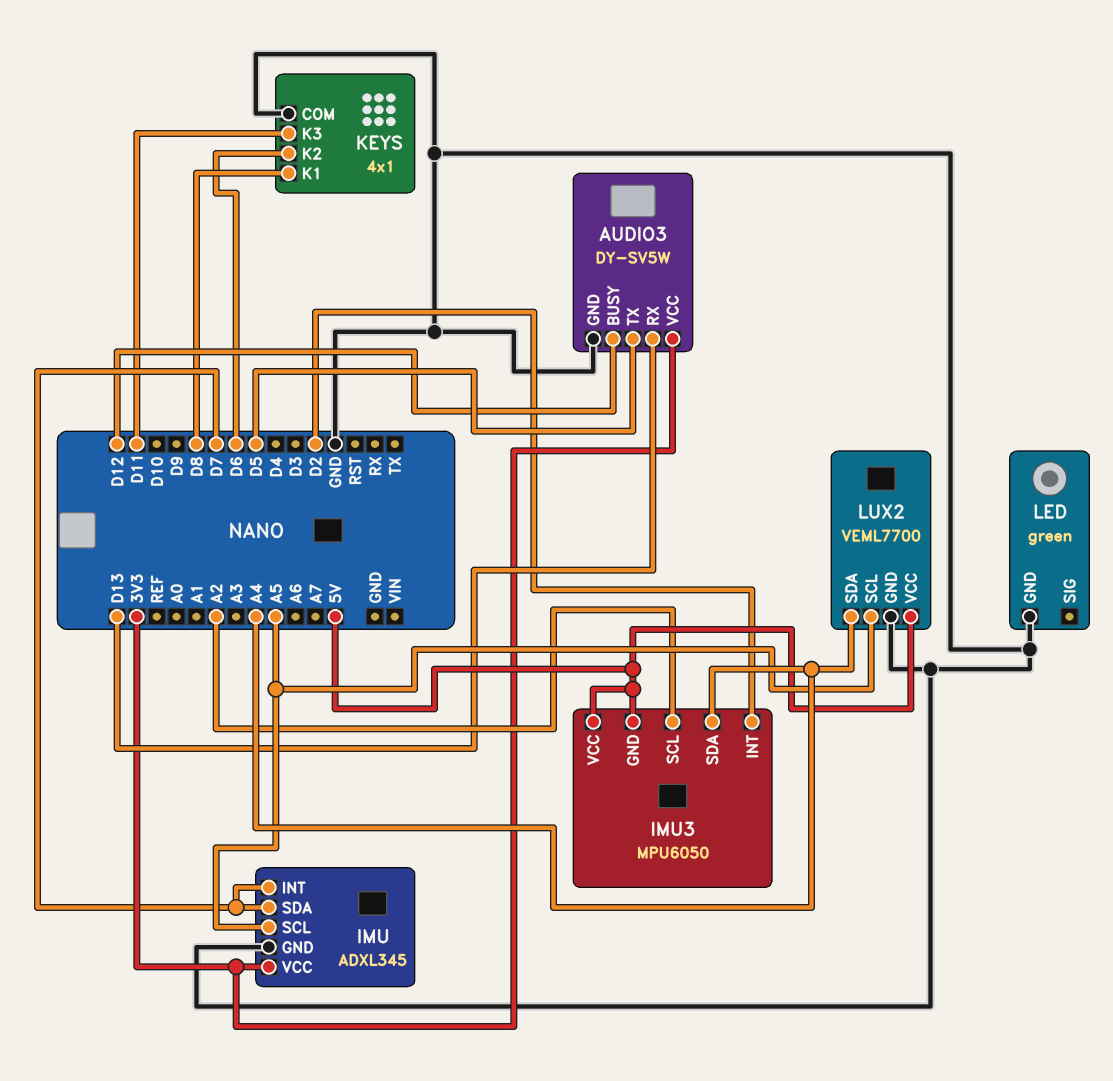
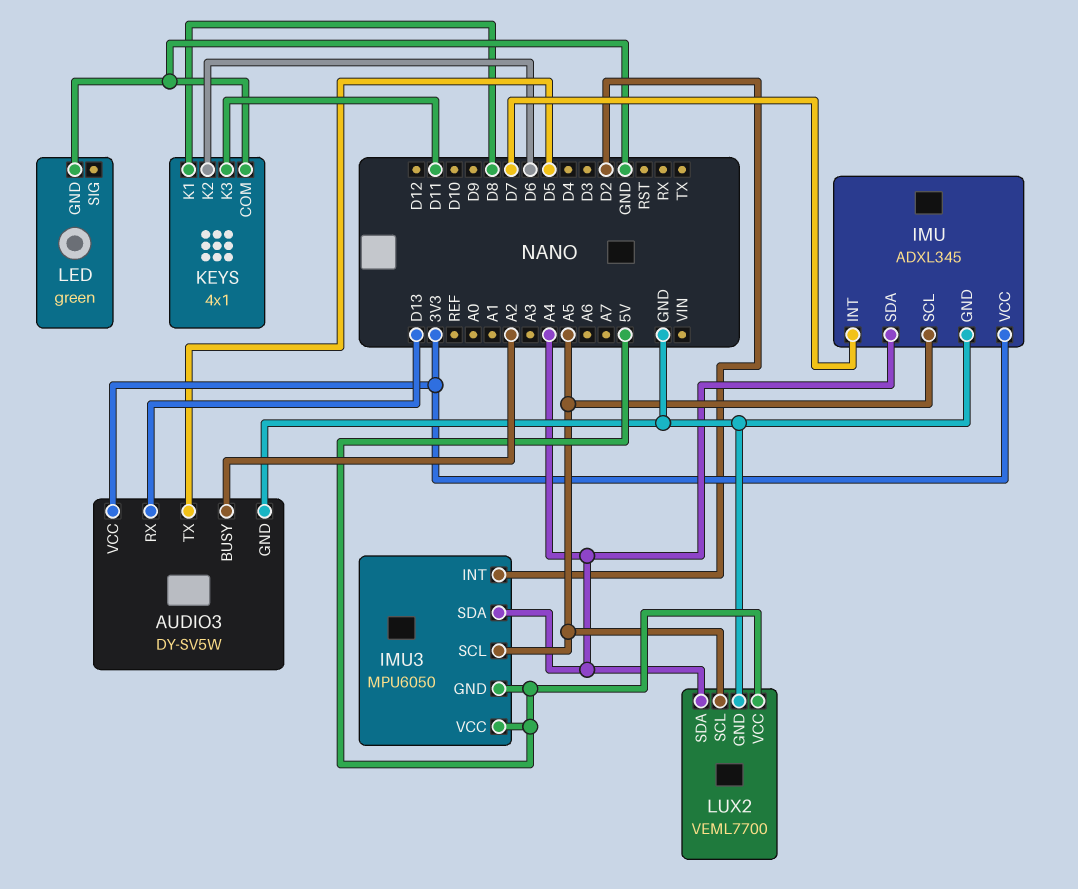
AUDIO3 pin BUSY: D12 -> A2
IMU pin SDA: D7 -> A4
IMU3 pin SCL: A2 -> A5

